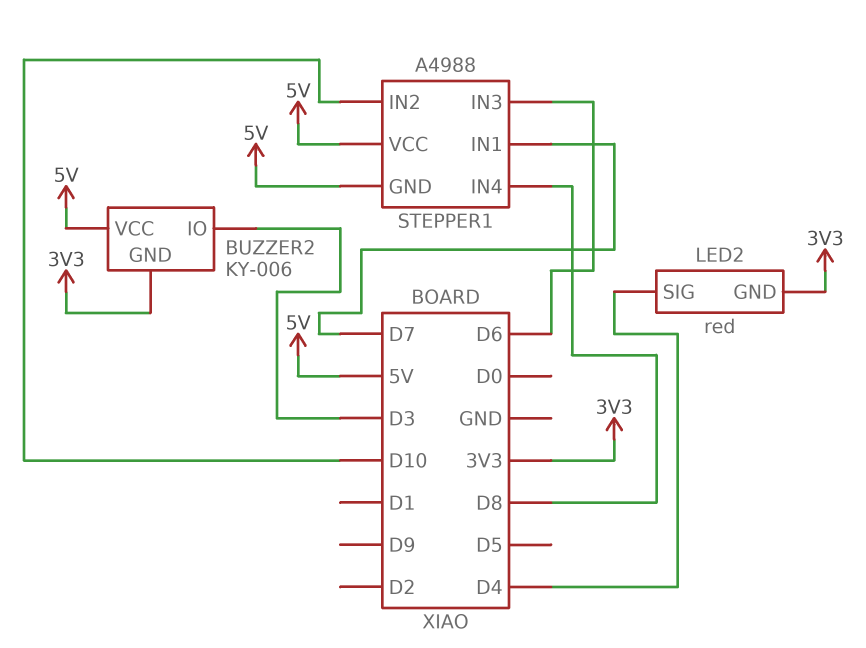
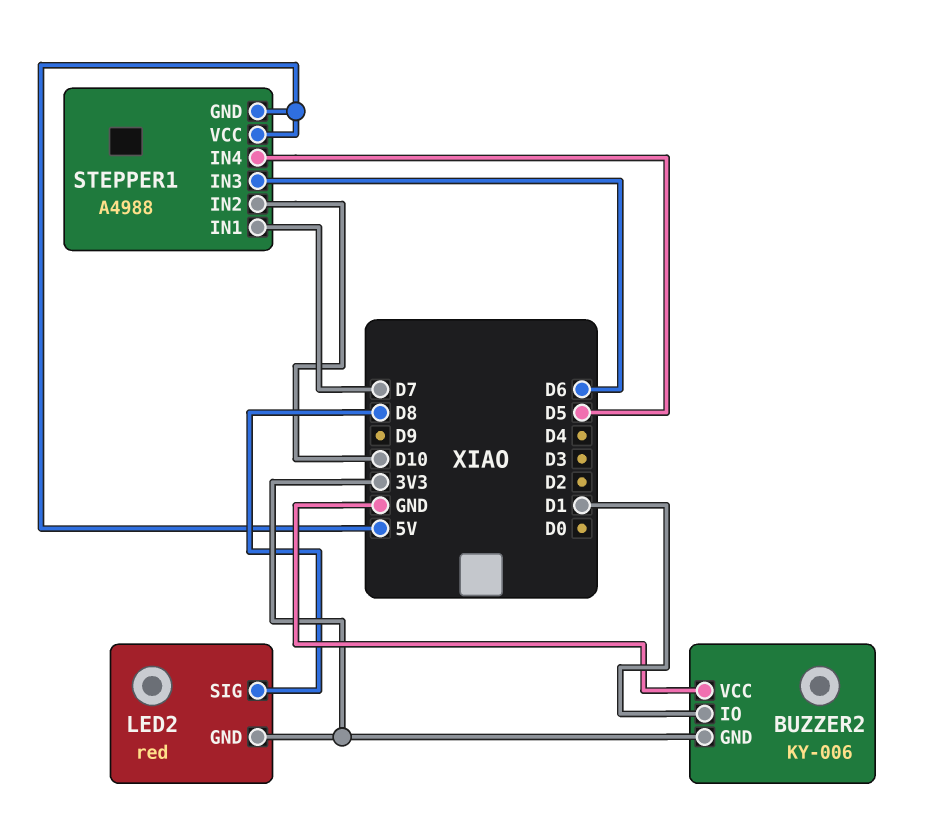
BUZZER2 pin IO: D3 -> D1
BUZZER2 pin VCC: 5V -> GND
LED2 pin SIG: D4 -> D8
STEPPER1 pin IN4: D8 -> D5

